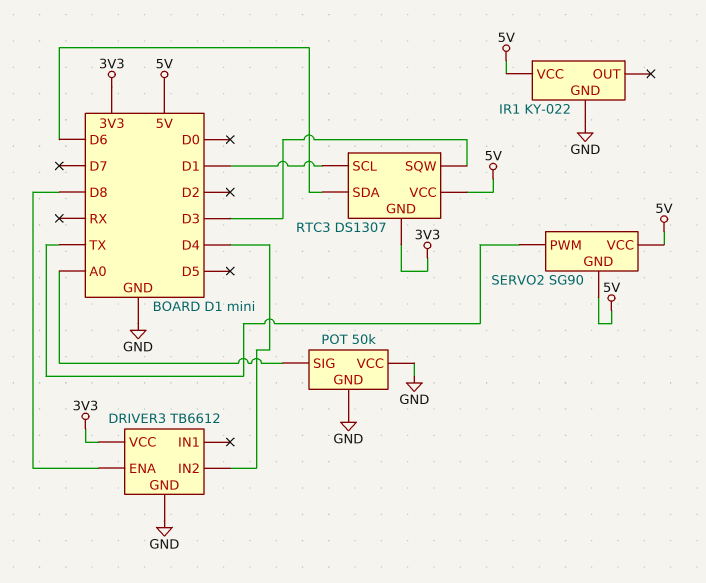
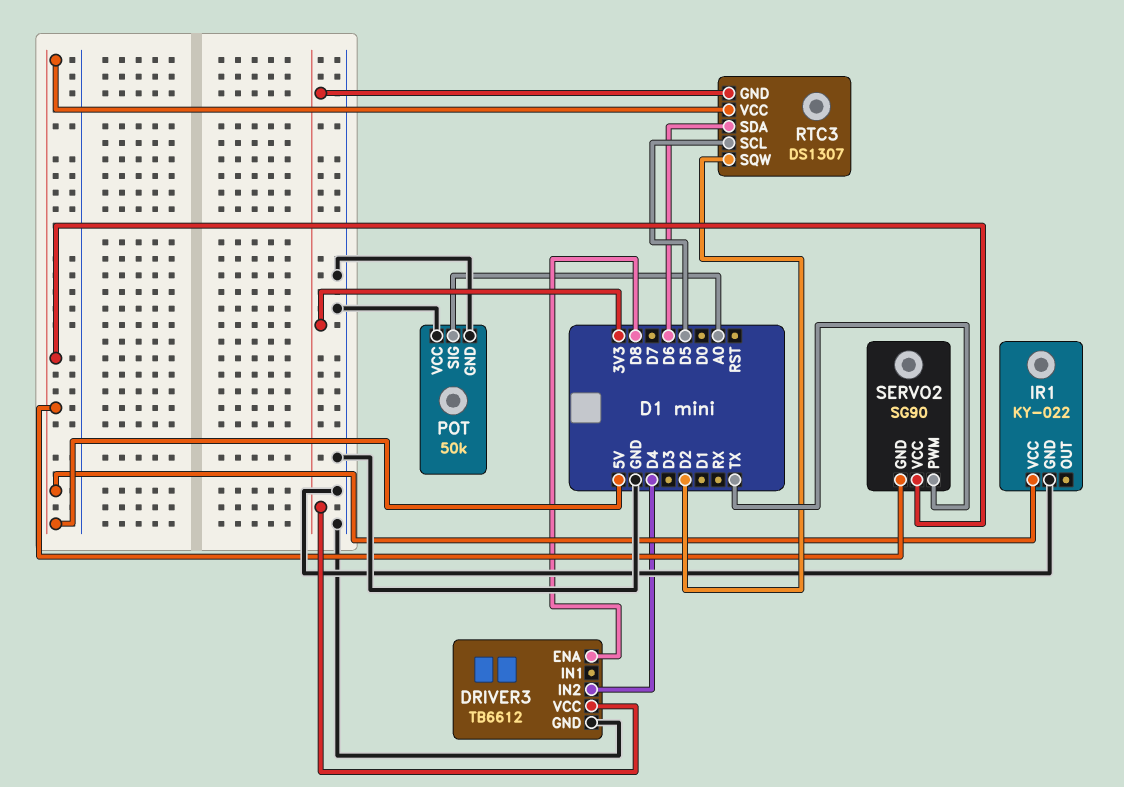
RTC3 pin SCL: D1 -> D5
RTC3 pin SQW: D3 -> D2

